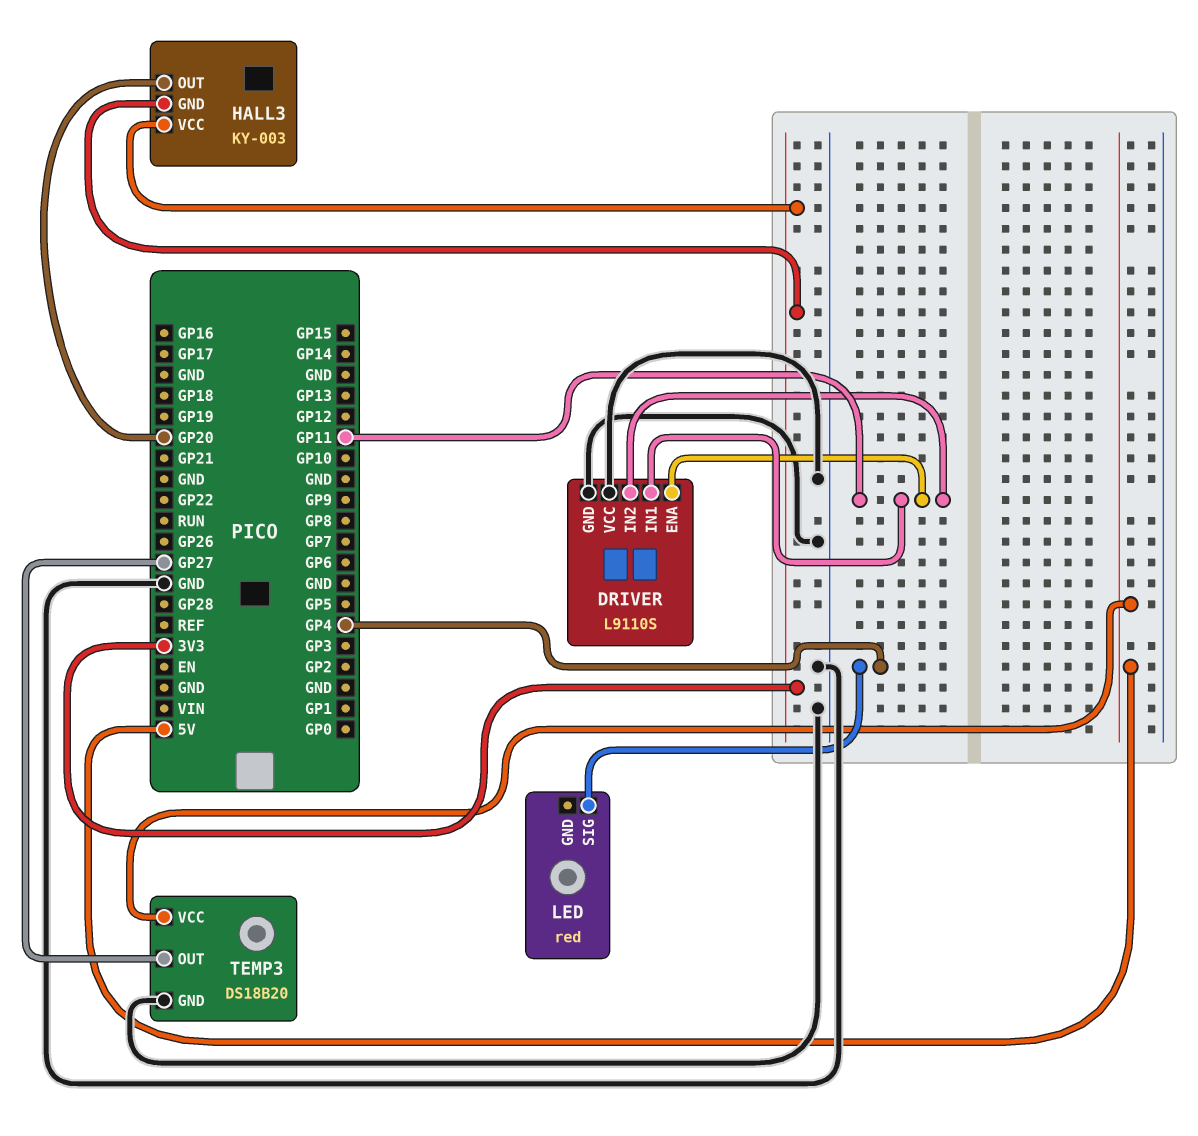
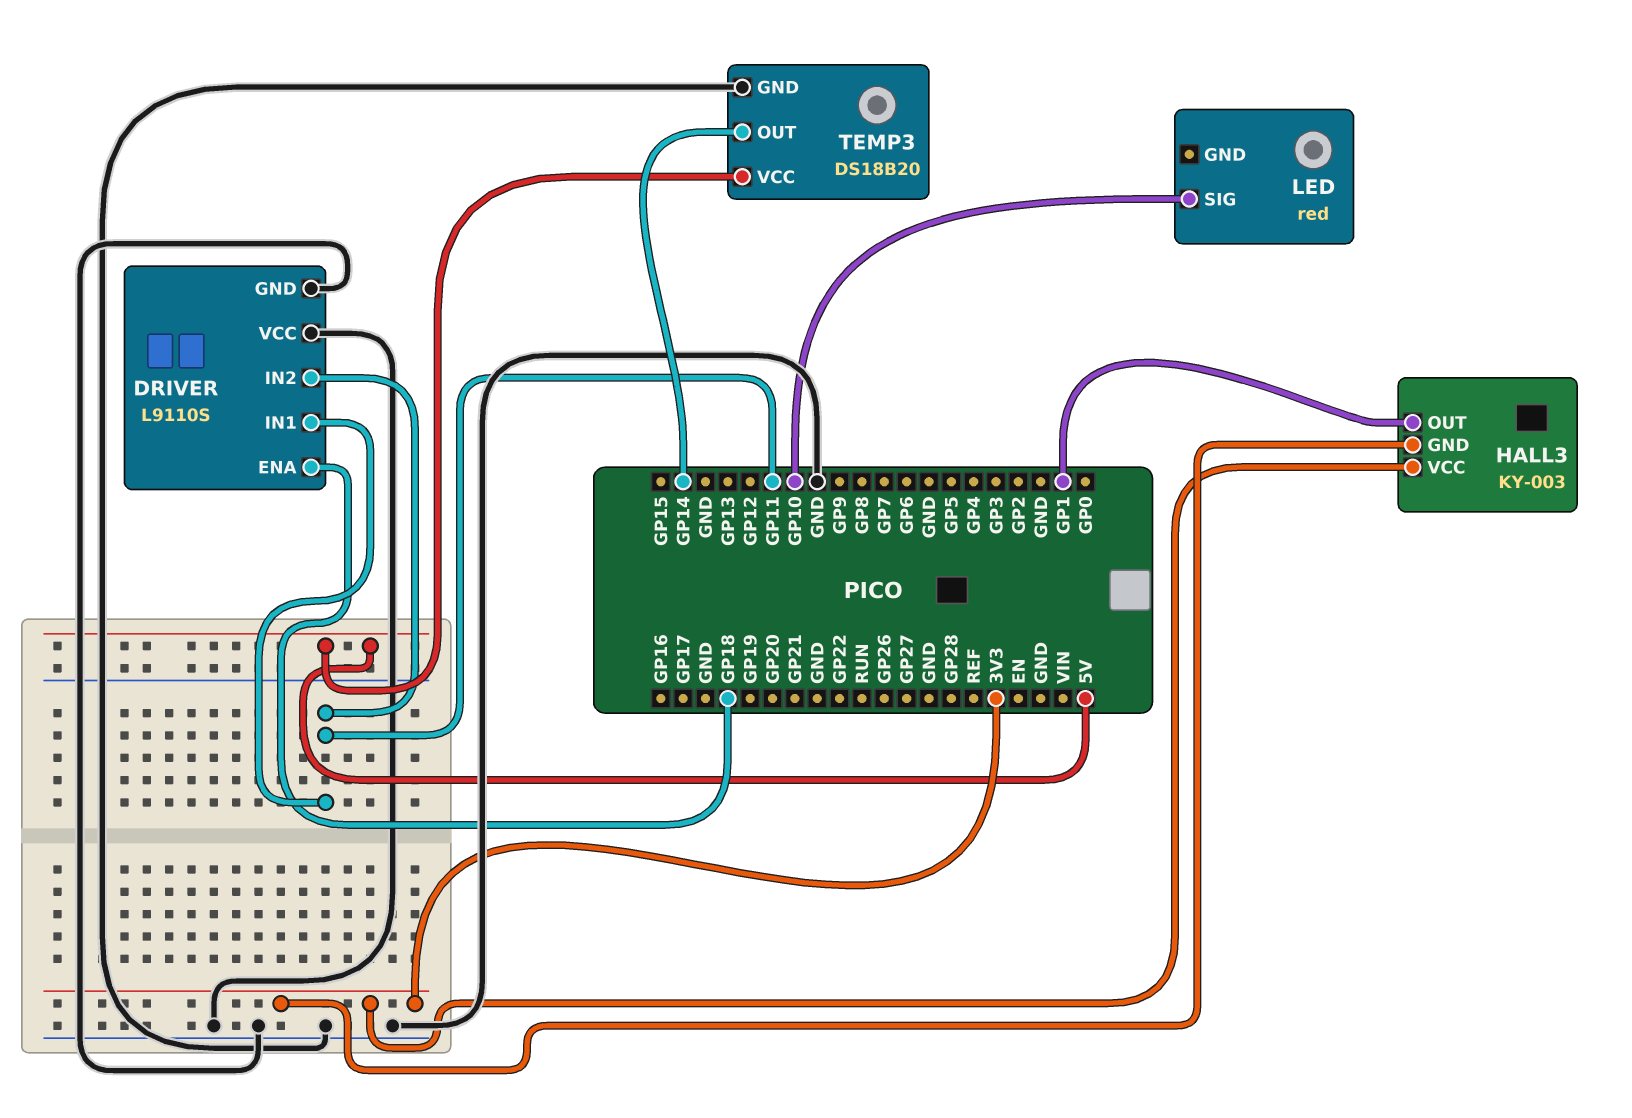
DRIVER pin ENA: GP11 -> GP18
HALL3 pin OUT: GP20 -> GP1
LED pin SIG: GP4 -> GP10
TEMP3 pin OUT: GP27 -> GP14

